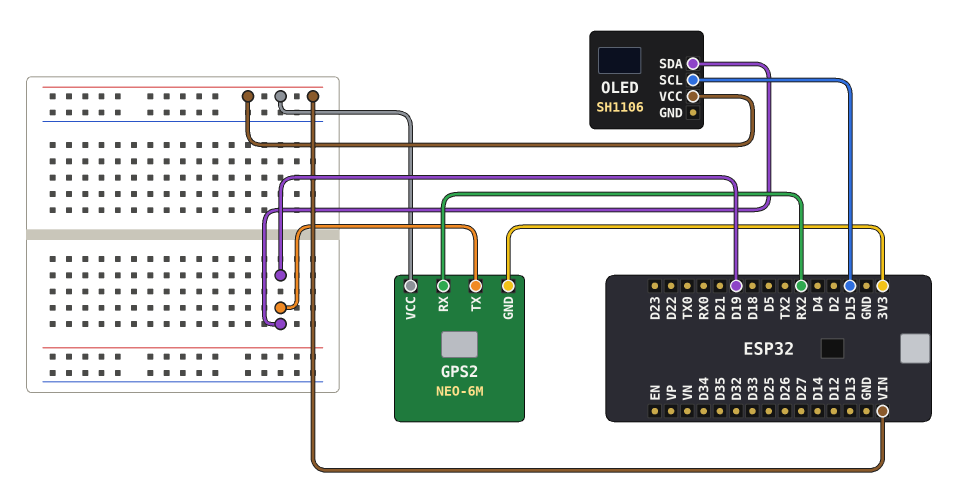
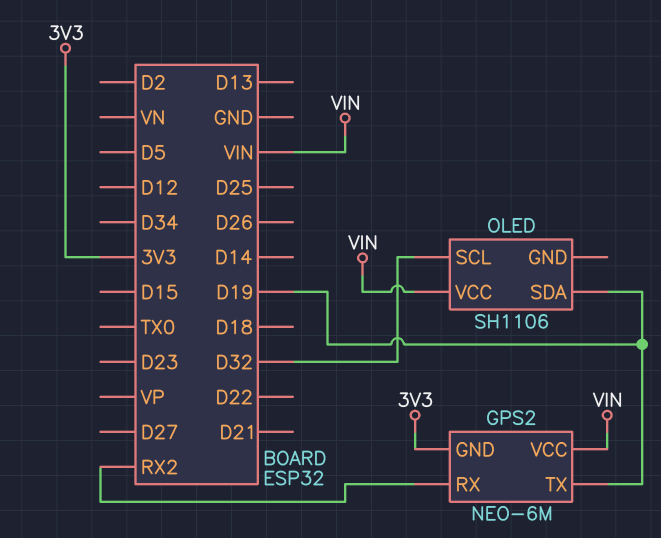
OLED pin SCL: D15 -> D32

